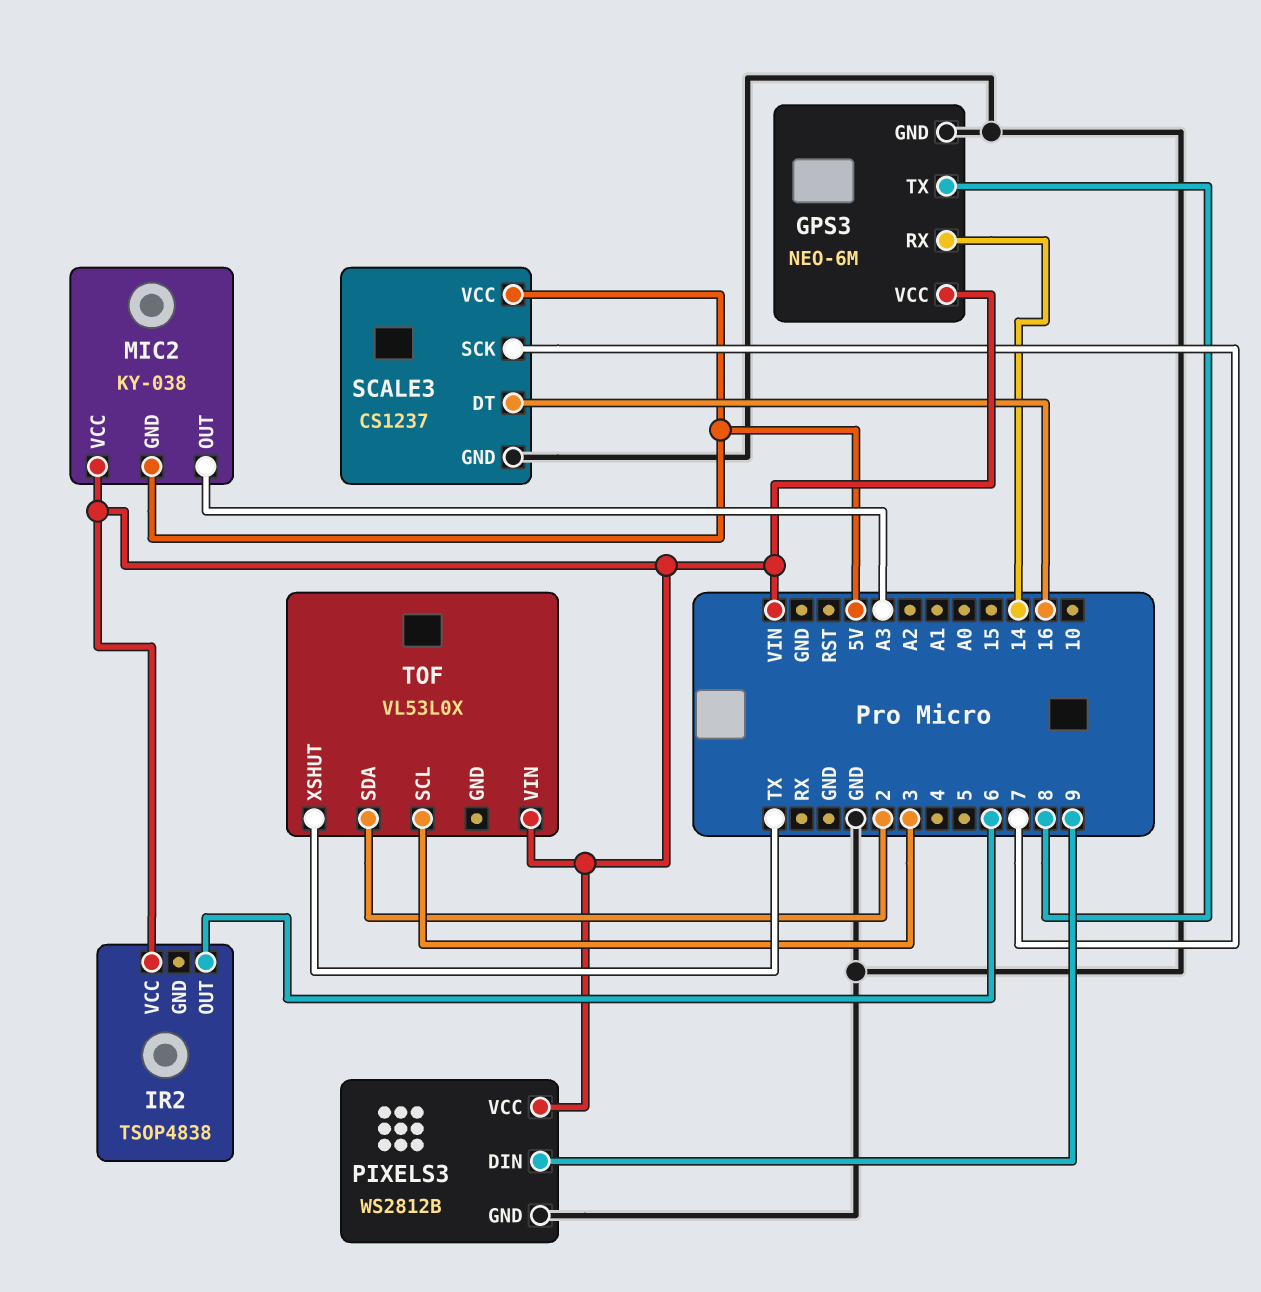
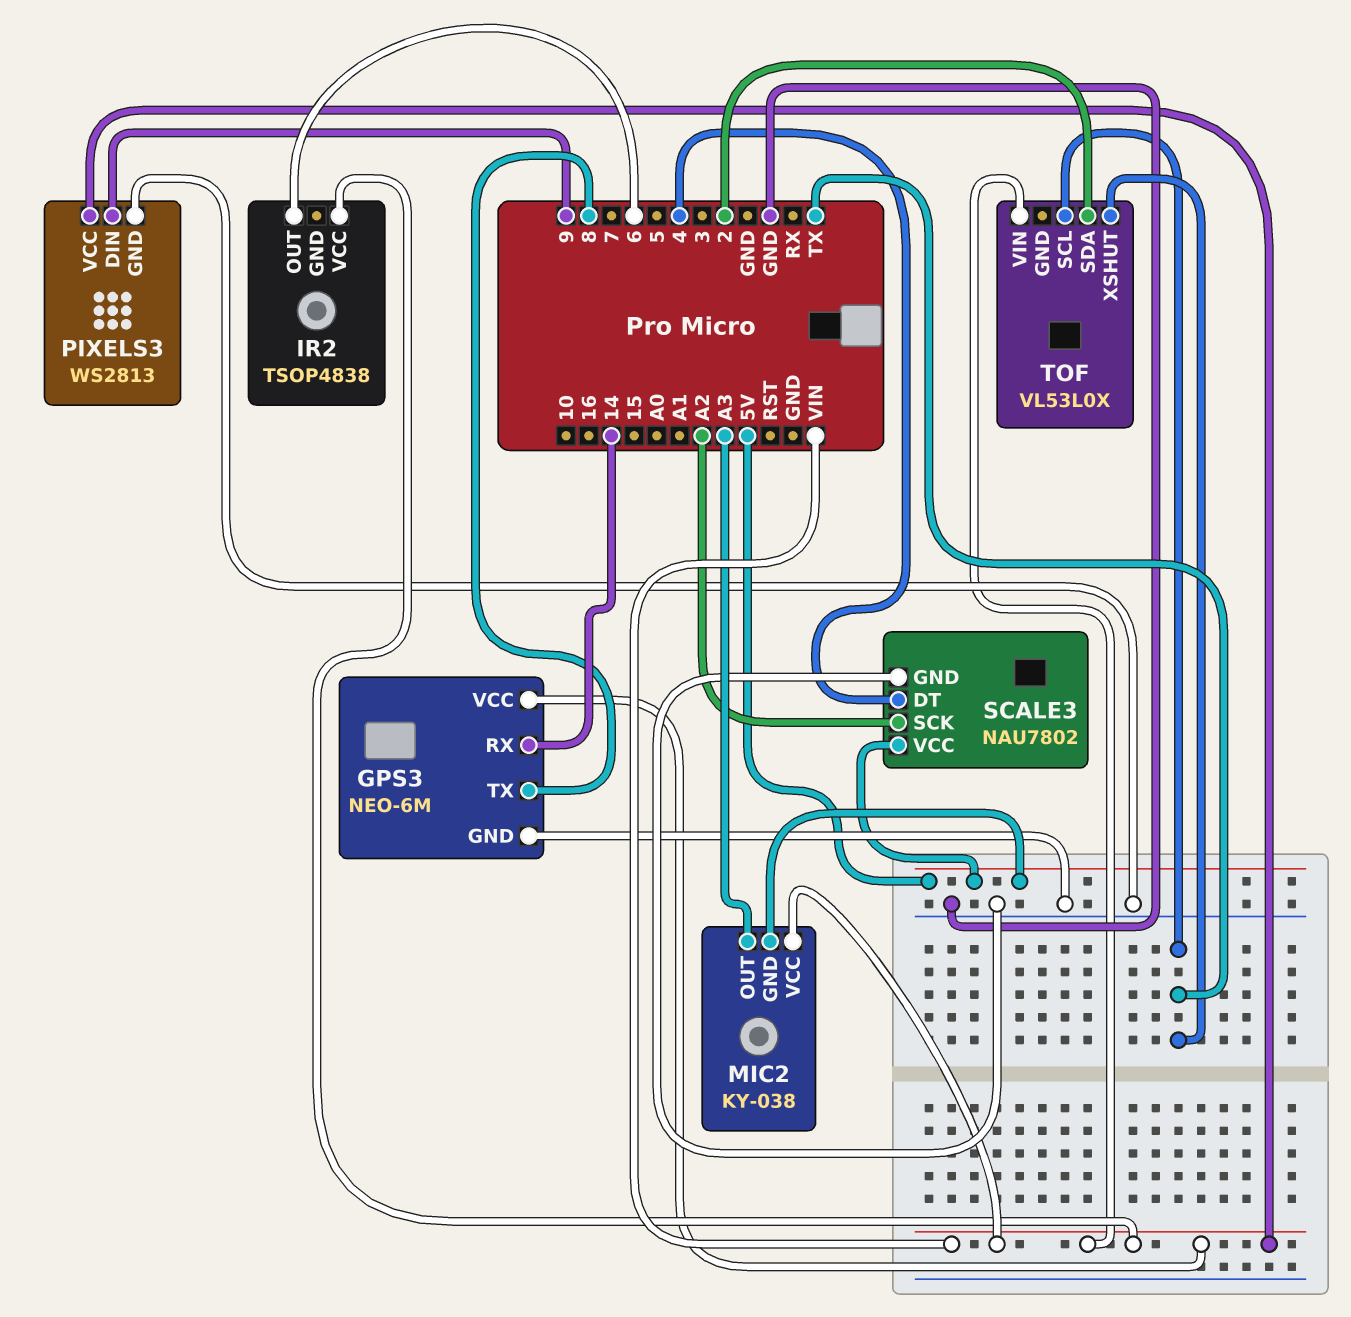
PIXELS3: WS2812B -> WS2813
SCALE3: CS1237 -> NAU7802
SCALE3 pin DT: 16 -> 4
SCALE3 pin SCK: 7 -> A2
TOF pin SCL: 3 -> TX

